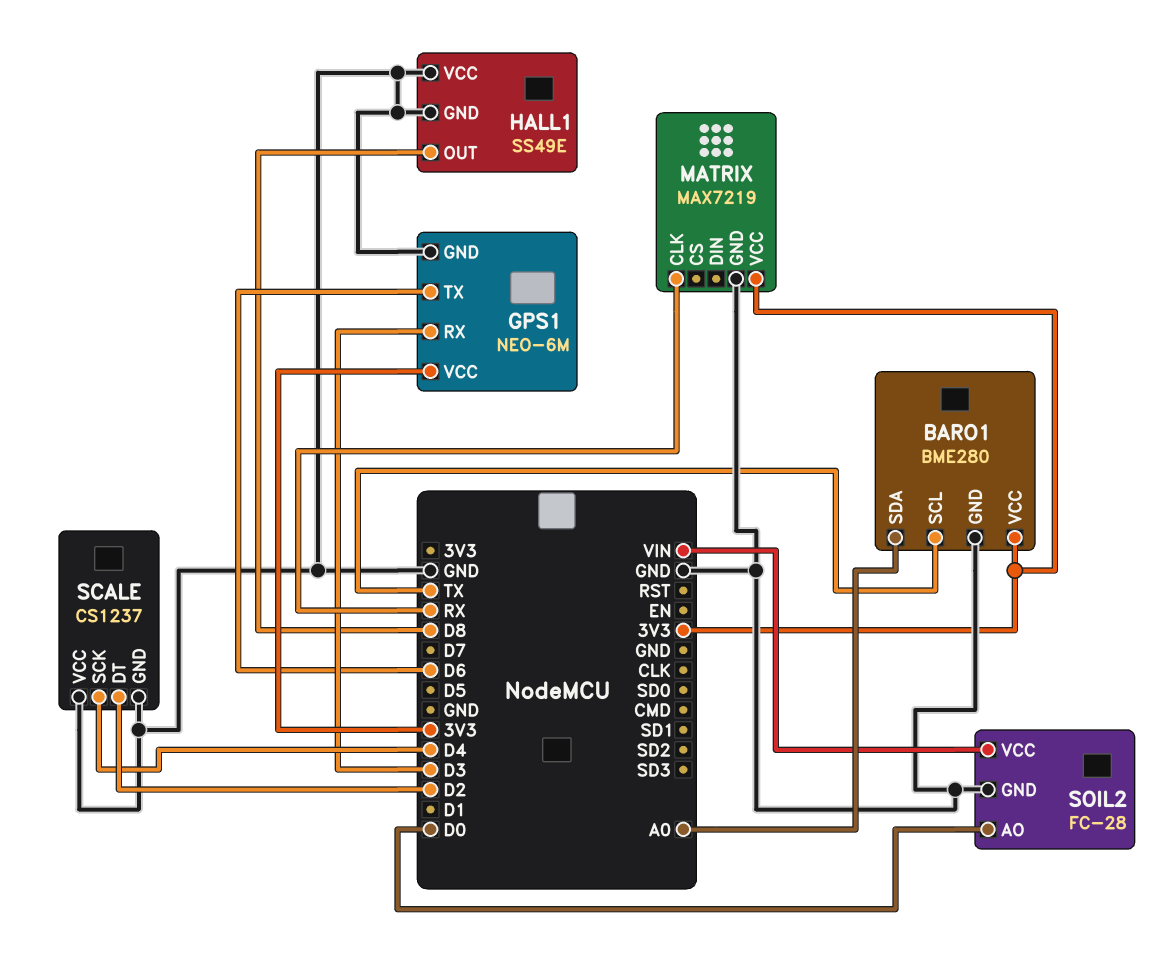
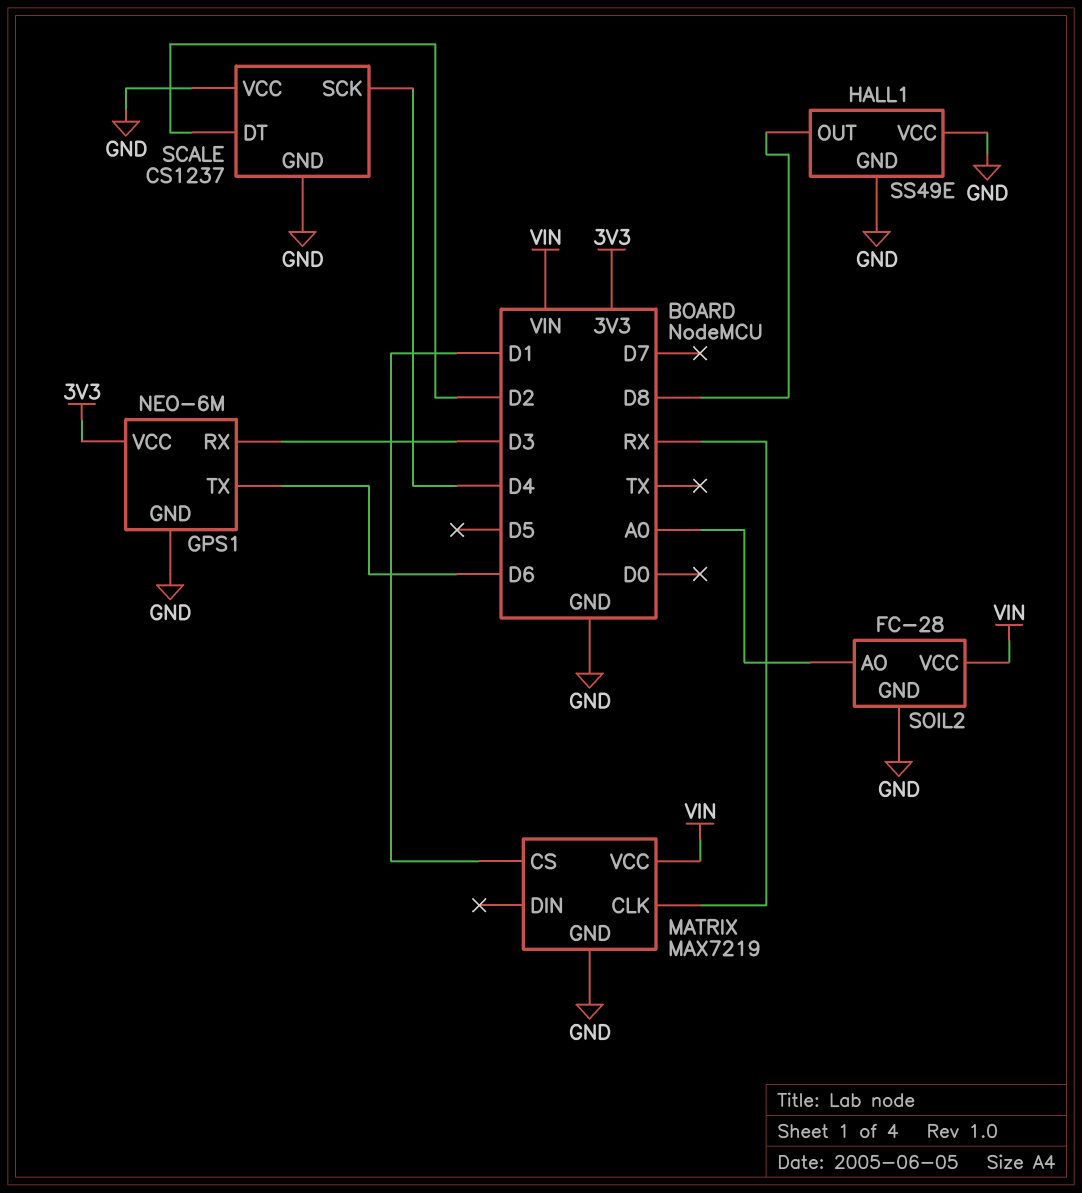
BARO1: BME280 -> none
BARO1 pin GND: GND -> none
BARO1 pin SCL: TX -> none
BARO1 pin SDA: A0 -> none
BARO1 pin VCC: 3V3 -> none
MATRIX pin CS: none -> D1
MATRIX pin VCC: 3V3 -> VIN
SOIL2 pin AO: D0 -> A0

